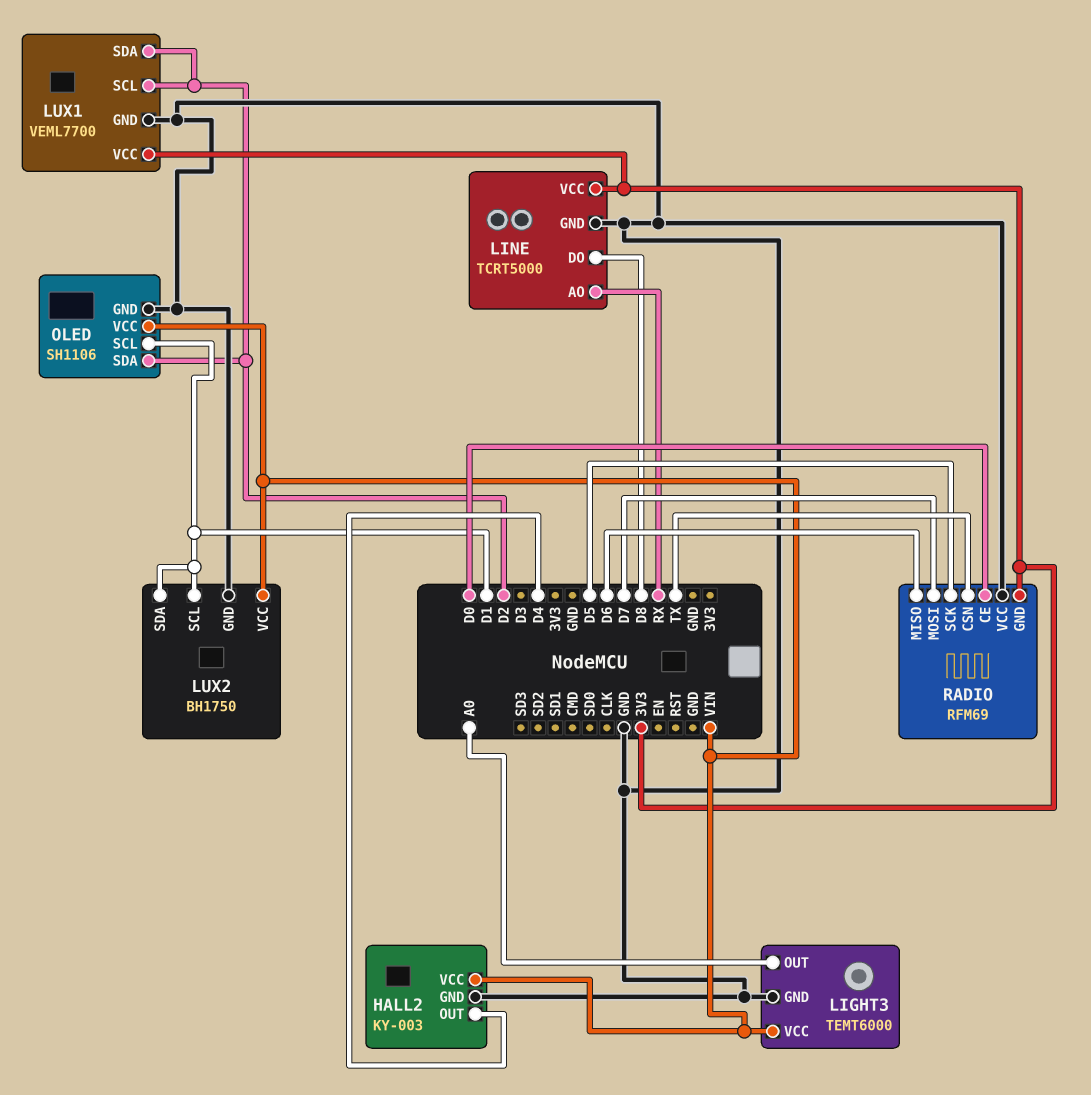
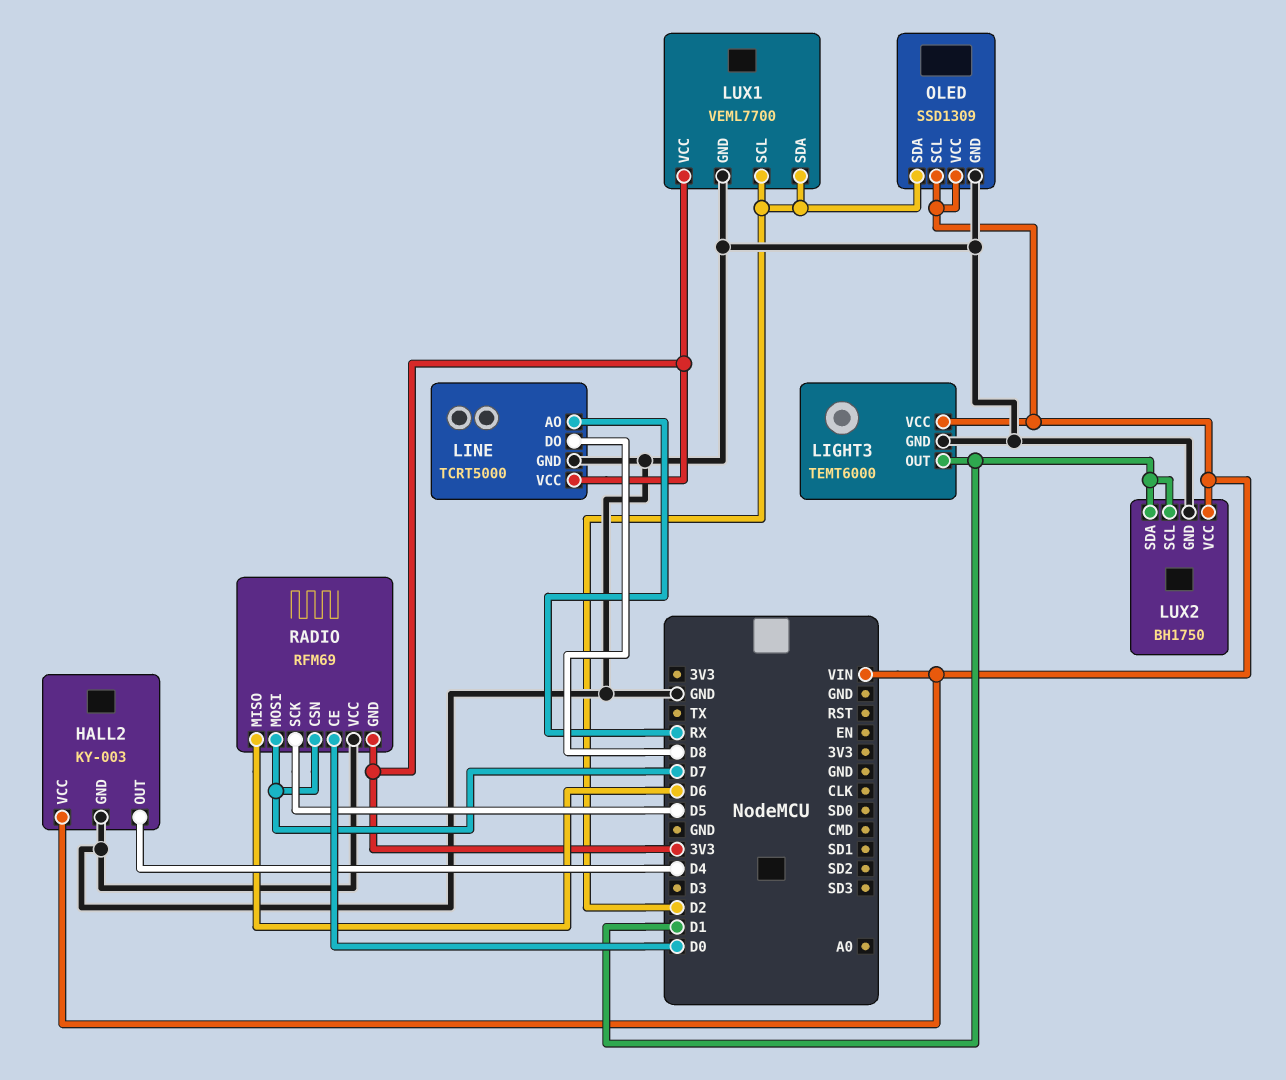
LIGHT3 pin OUT: A0 -> D1
OLED: SH1106 -> SSD1309
OLED pin SCL: D1 -> VIN
RADIO pin CSN: TX -> D7

